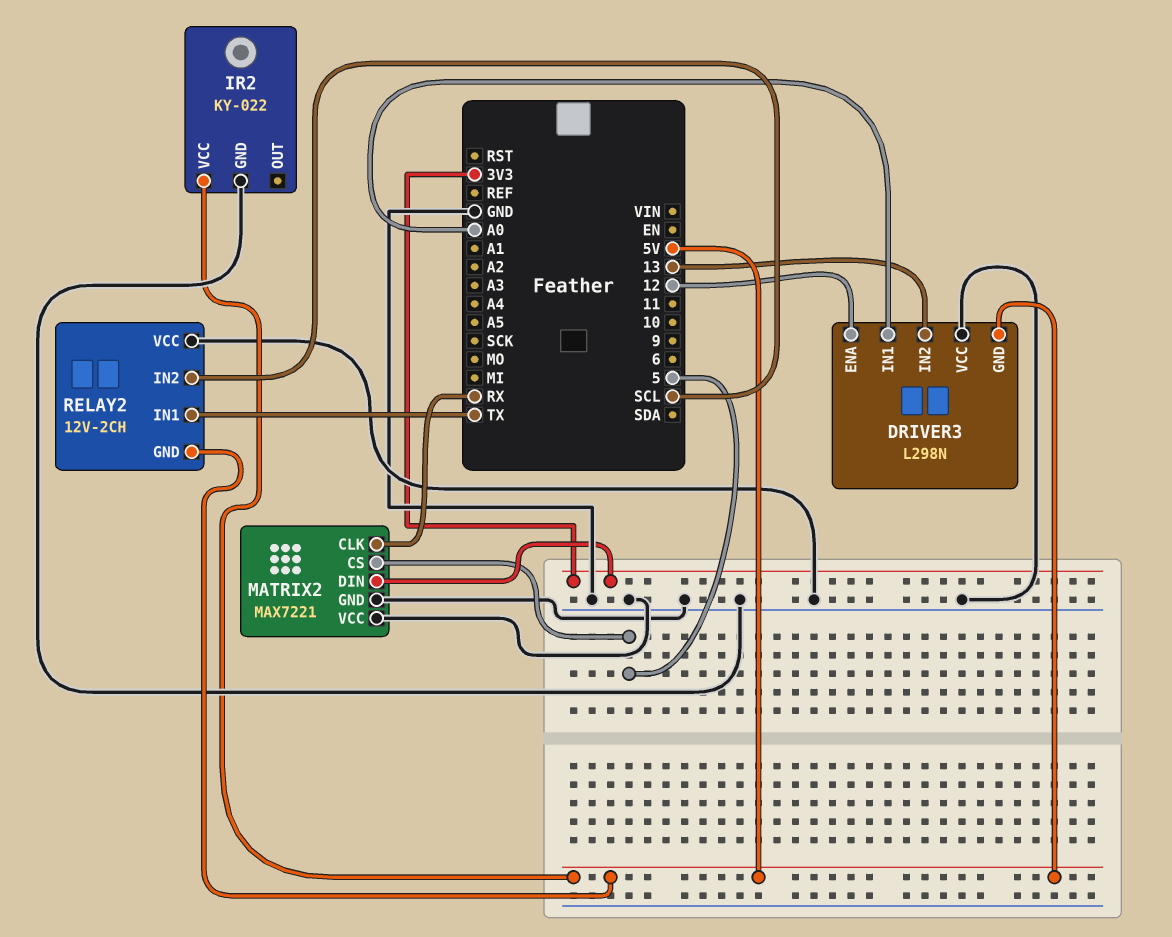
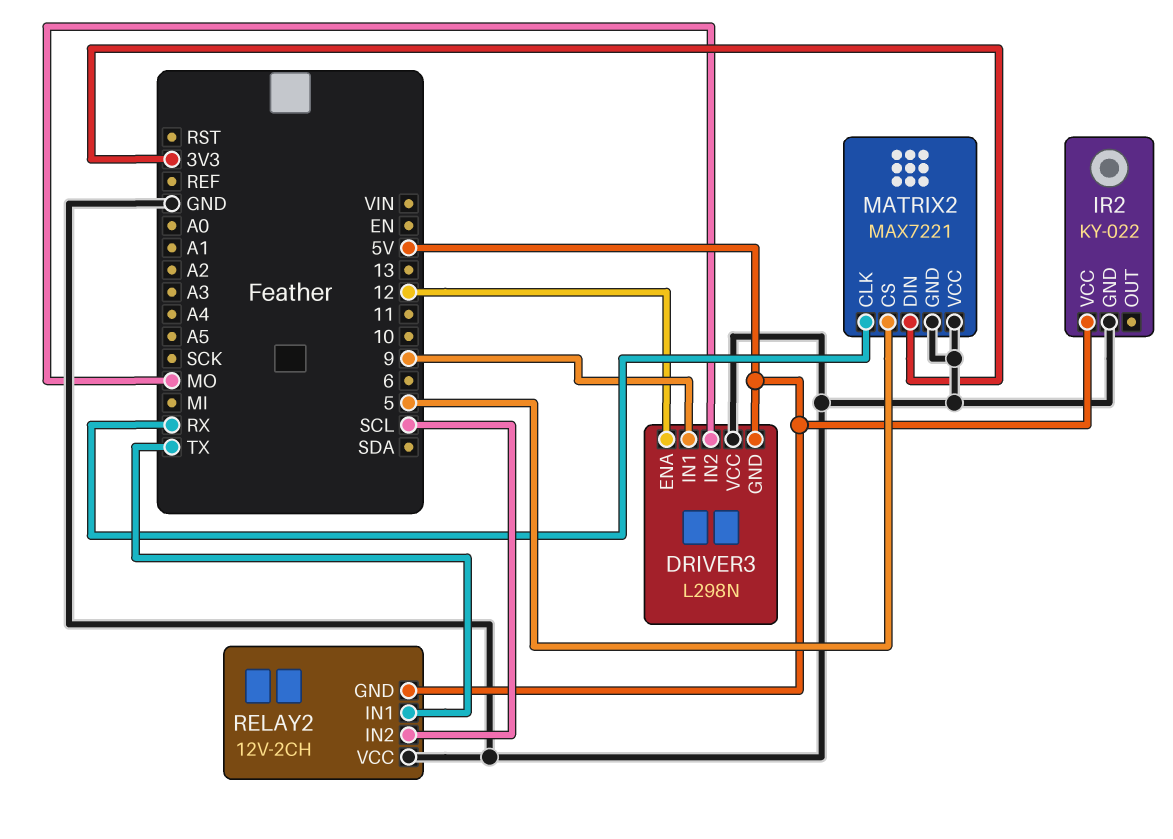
DRIVER3 pin IN1: A0 -> 9
DRIVER3 pin IN2: 13 -> MO

